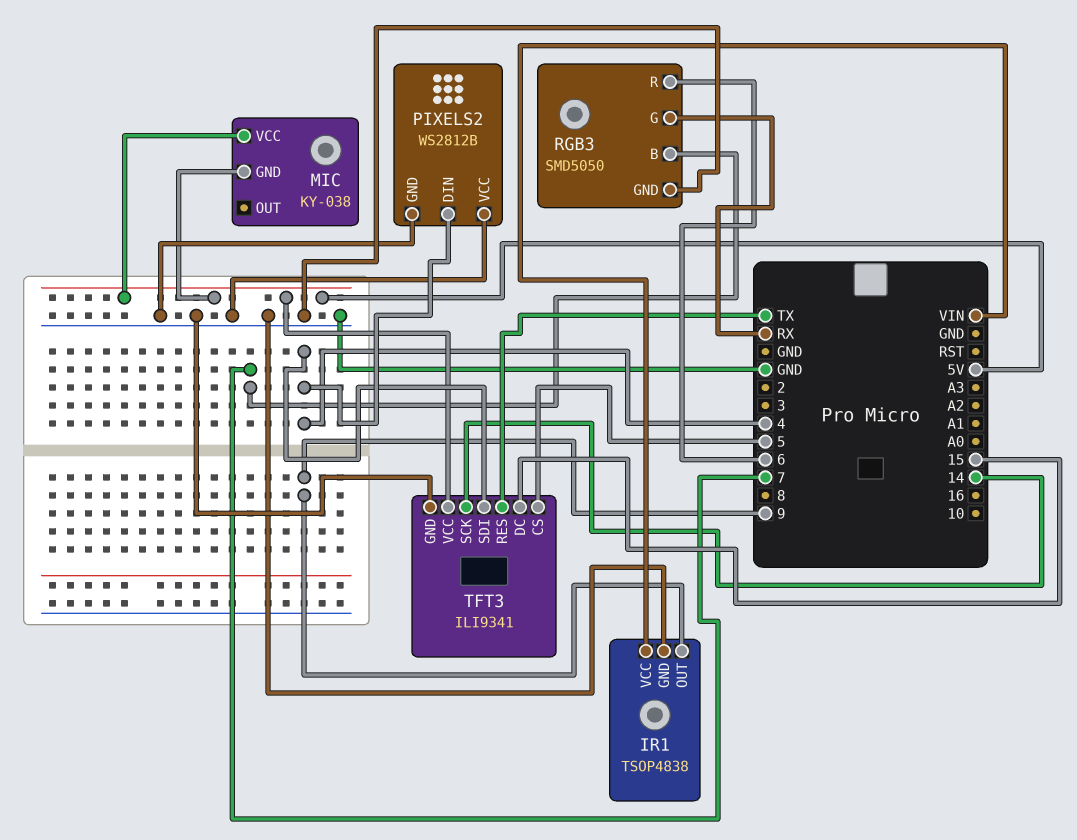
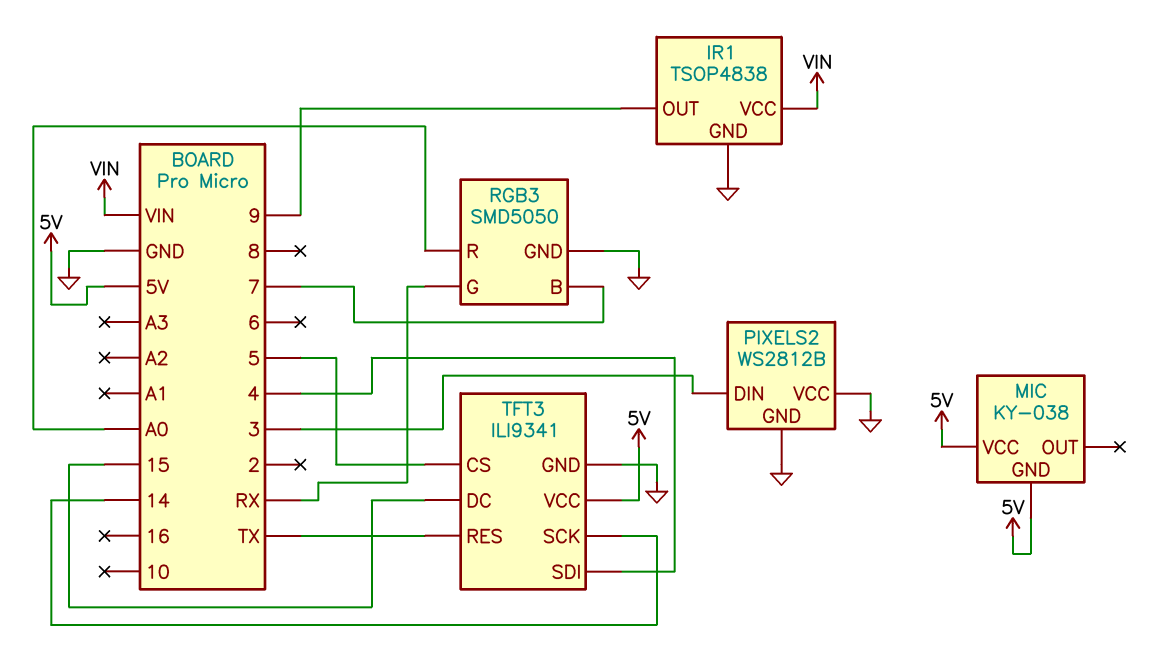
PIXELS2 pin DIN: 4 -> 3
RGB3 pin R: 6 -> A0

